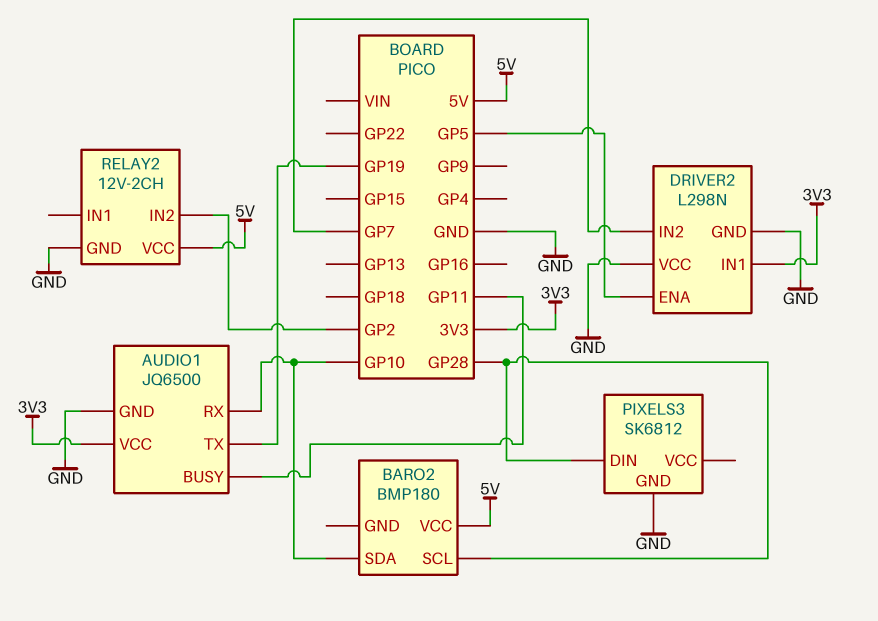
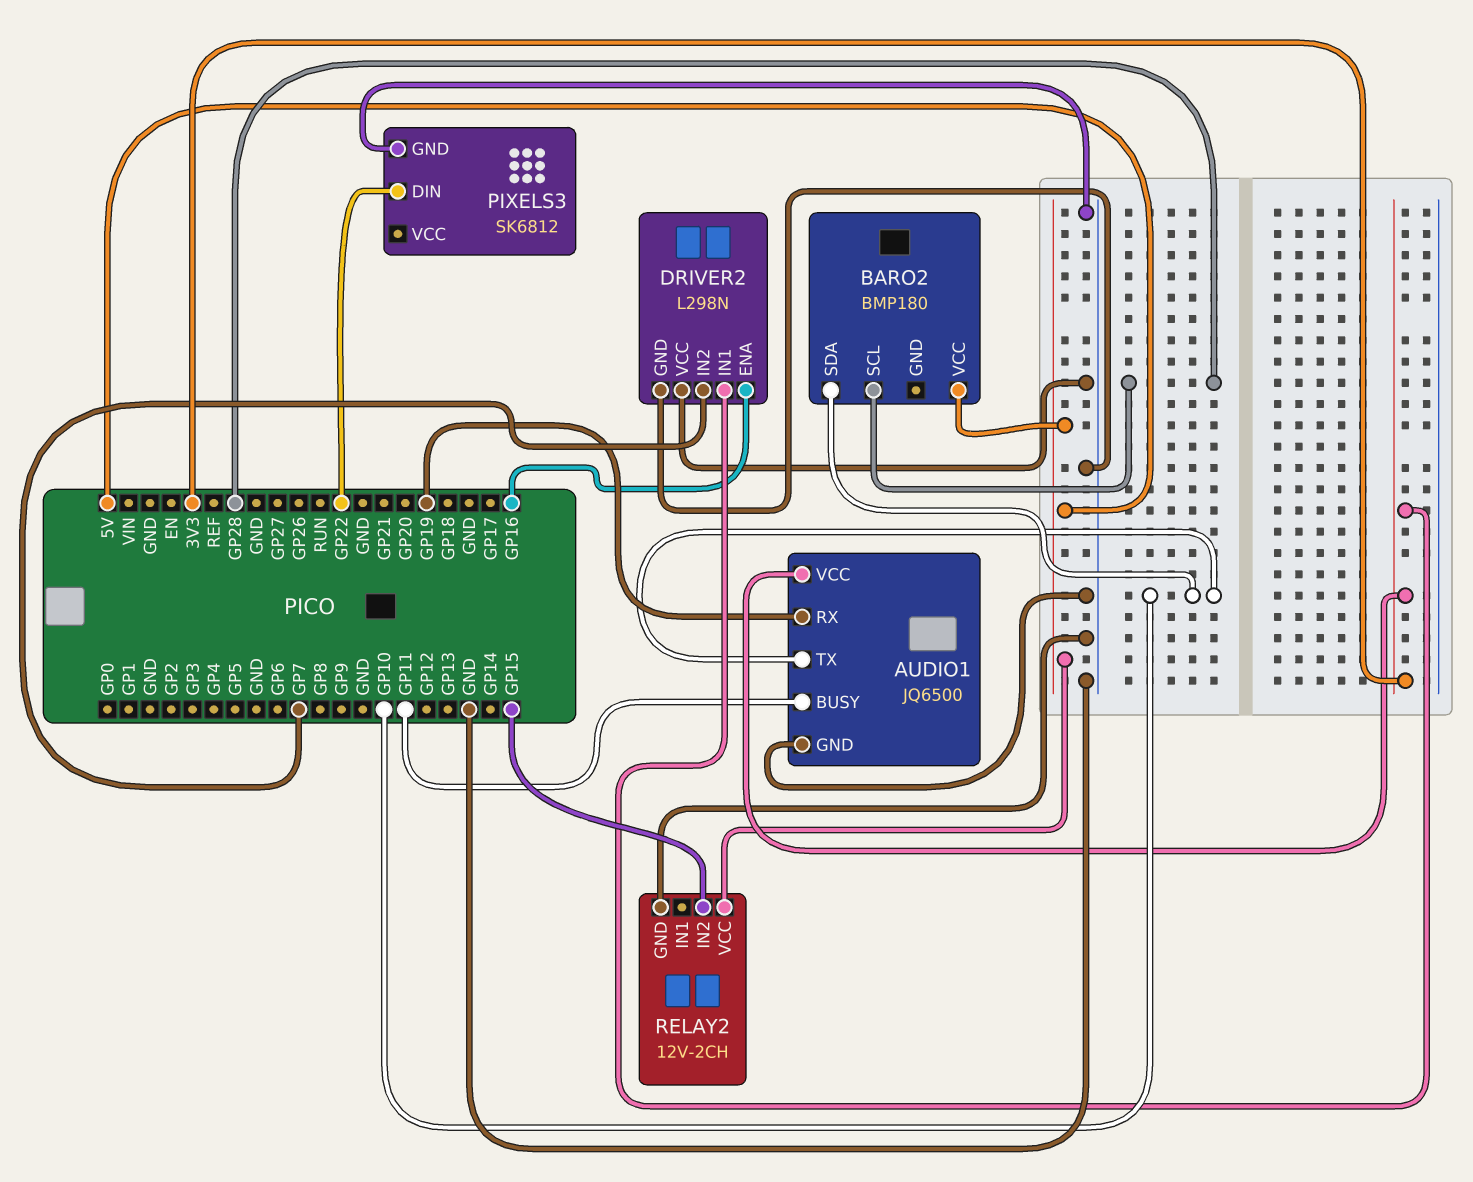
AUDIO1 pin RX: GP10 -> GP19
AUDIO1 pin TX: GP19 -> GP10
DRIVER2 pin ENA: GP5 -> GP16
PIXELS3 pin DIN: GP28 -> GP22
RELAY2 pin IN2: GP2 -> GP15

